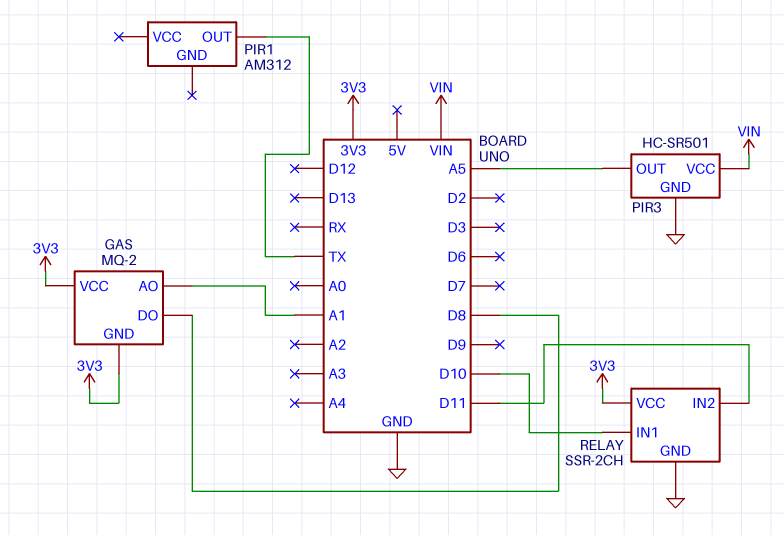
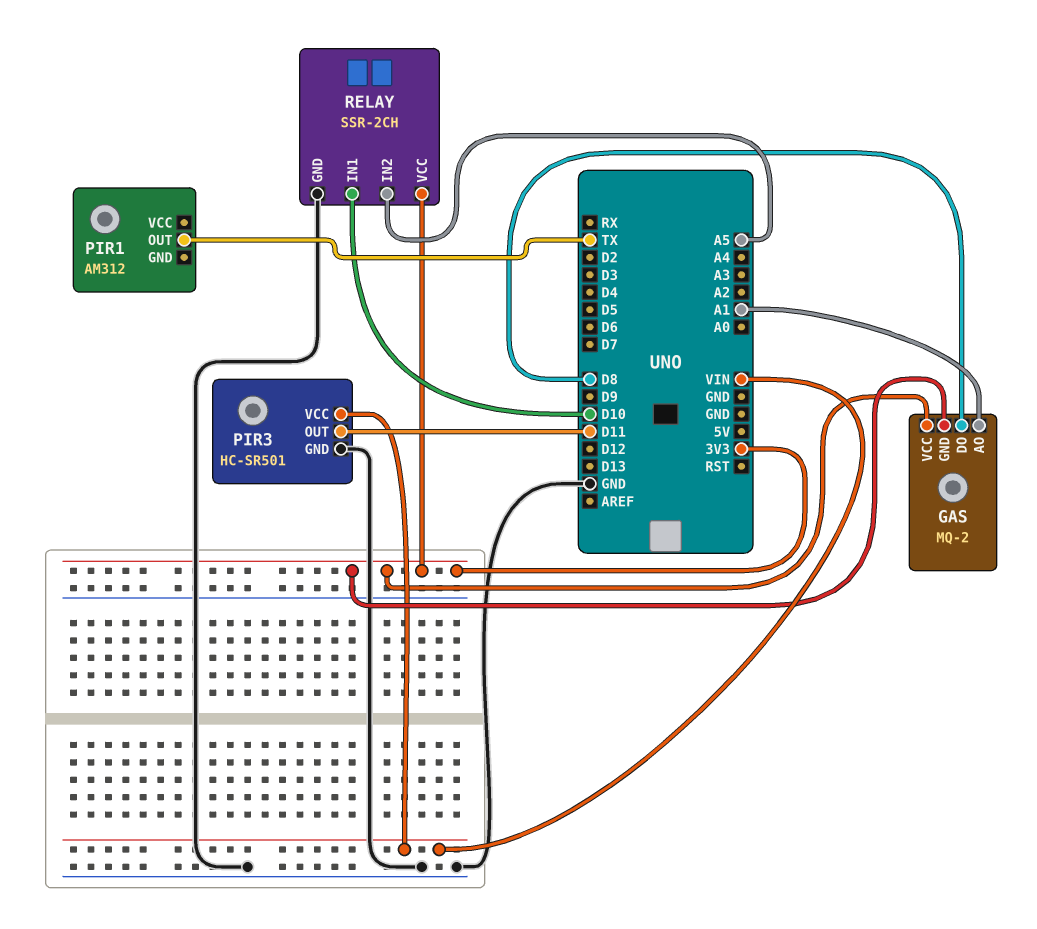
PIR3 pin OUT: A5 -> D11
RELAY pin IN2: D11 -> A5

